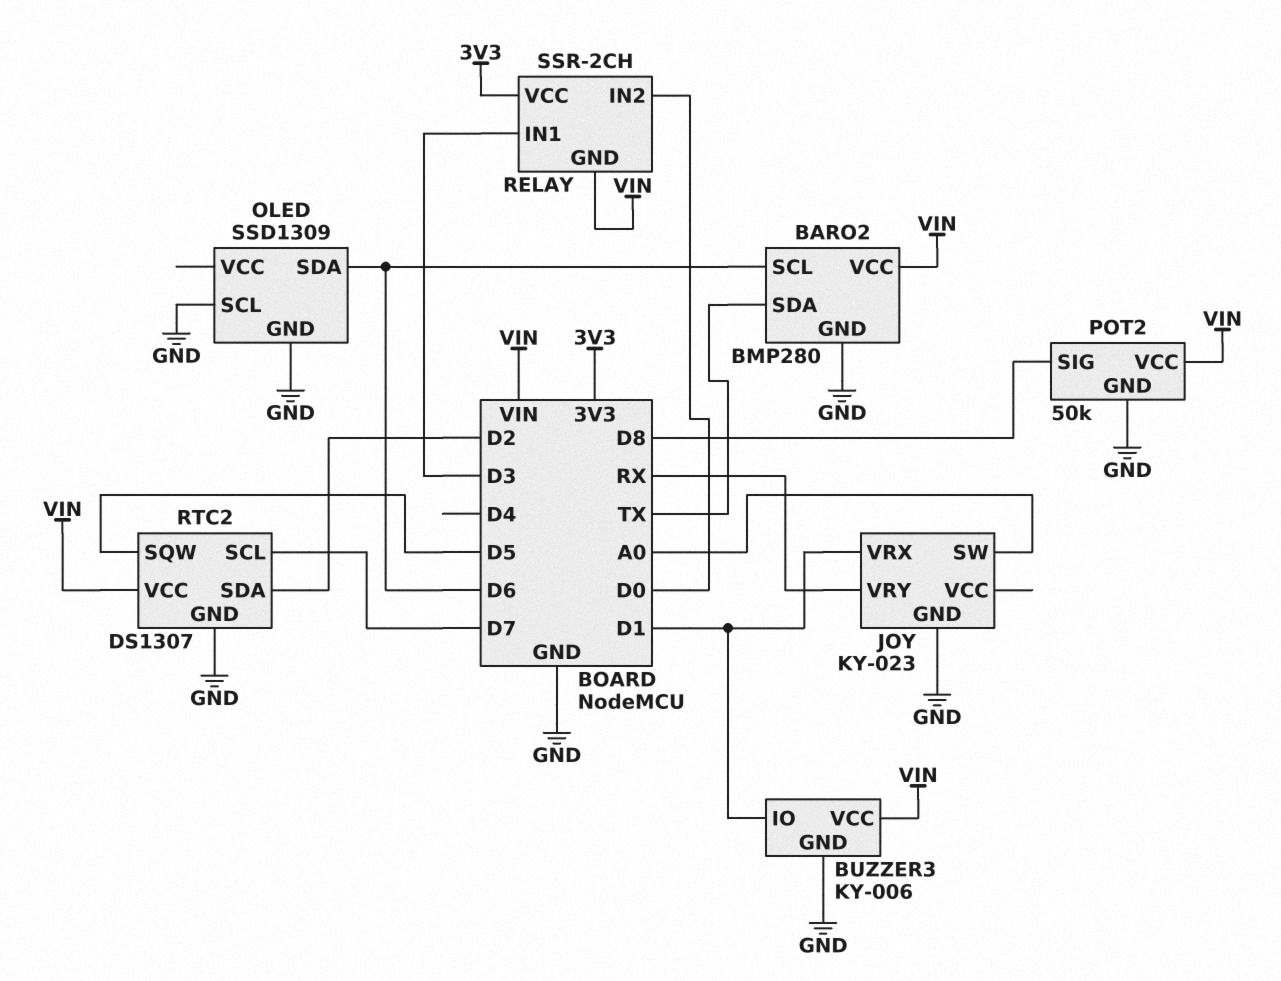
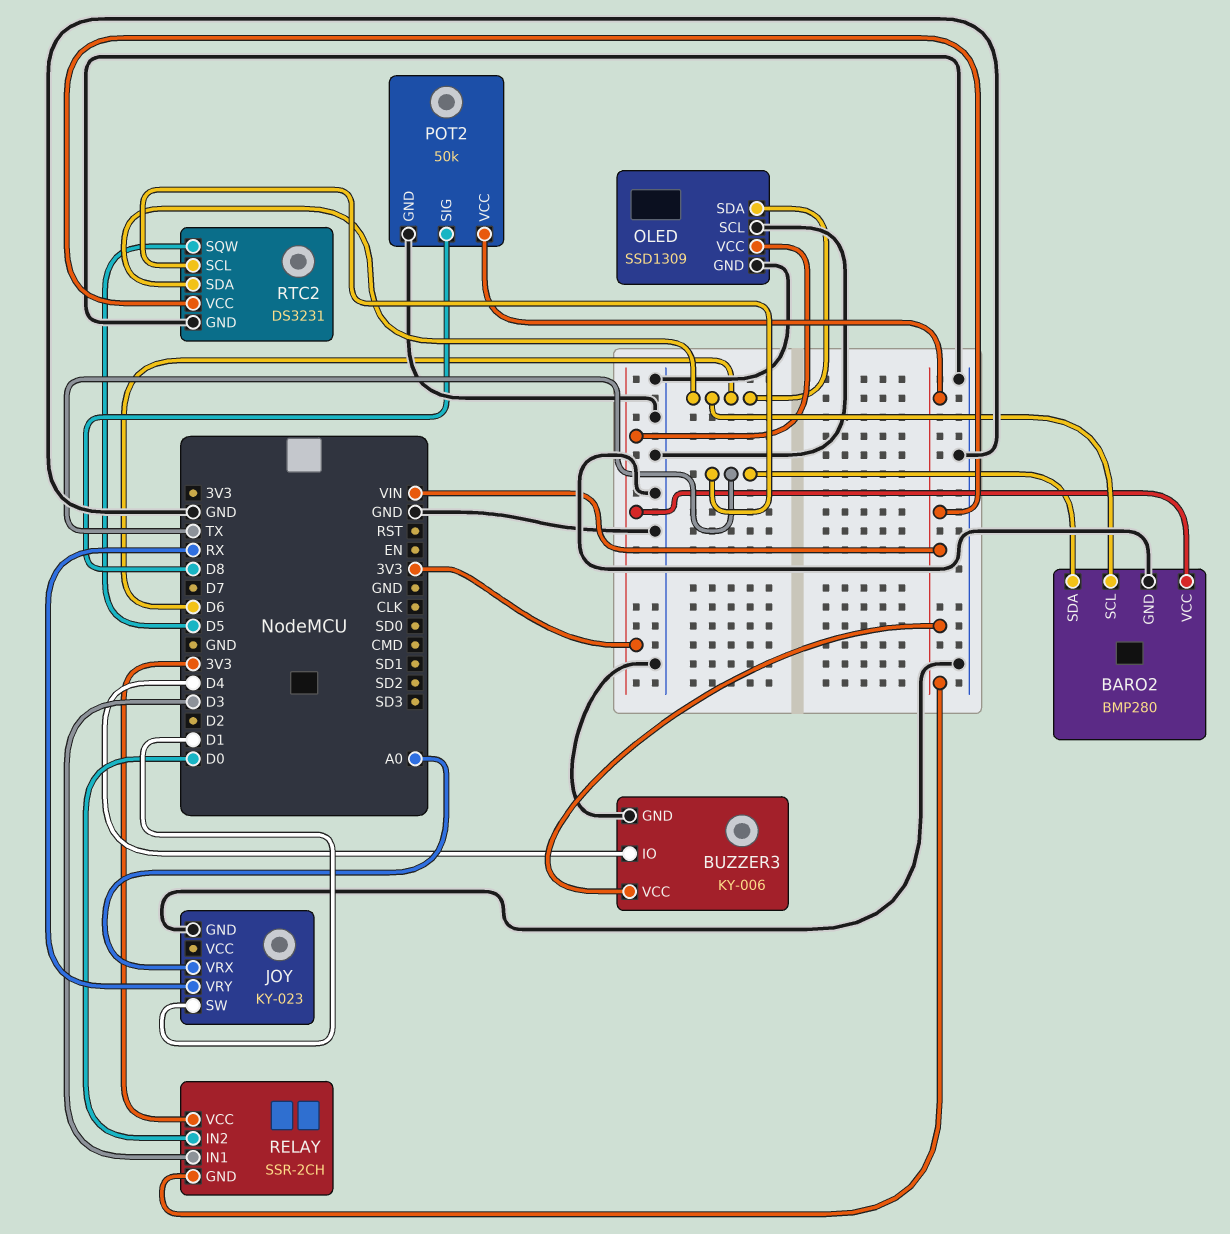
BARO2 pin VCC: VIN -> 3V3
BUZZER3 pin IO: D1 -> D4
JOY pin SW: A0 -> D1
JOY pin VRX: D1 -> A0
OLED pin VCC: none -> 3V3
RTC2: DS1307 -> DS3231
RTC2 pin SCL: D7 -> TX
RTC2 pin SDA: D2 -> D6

